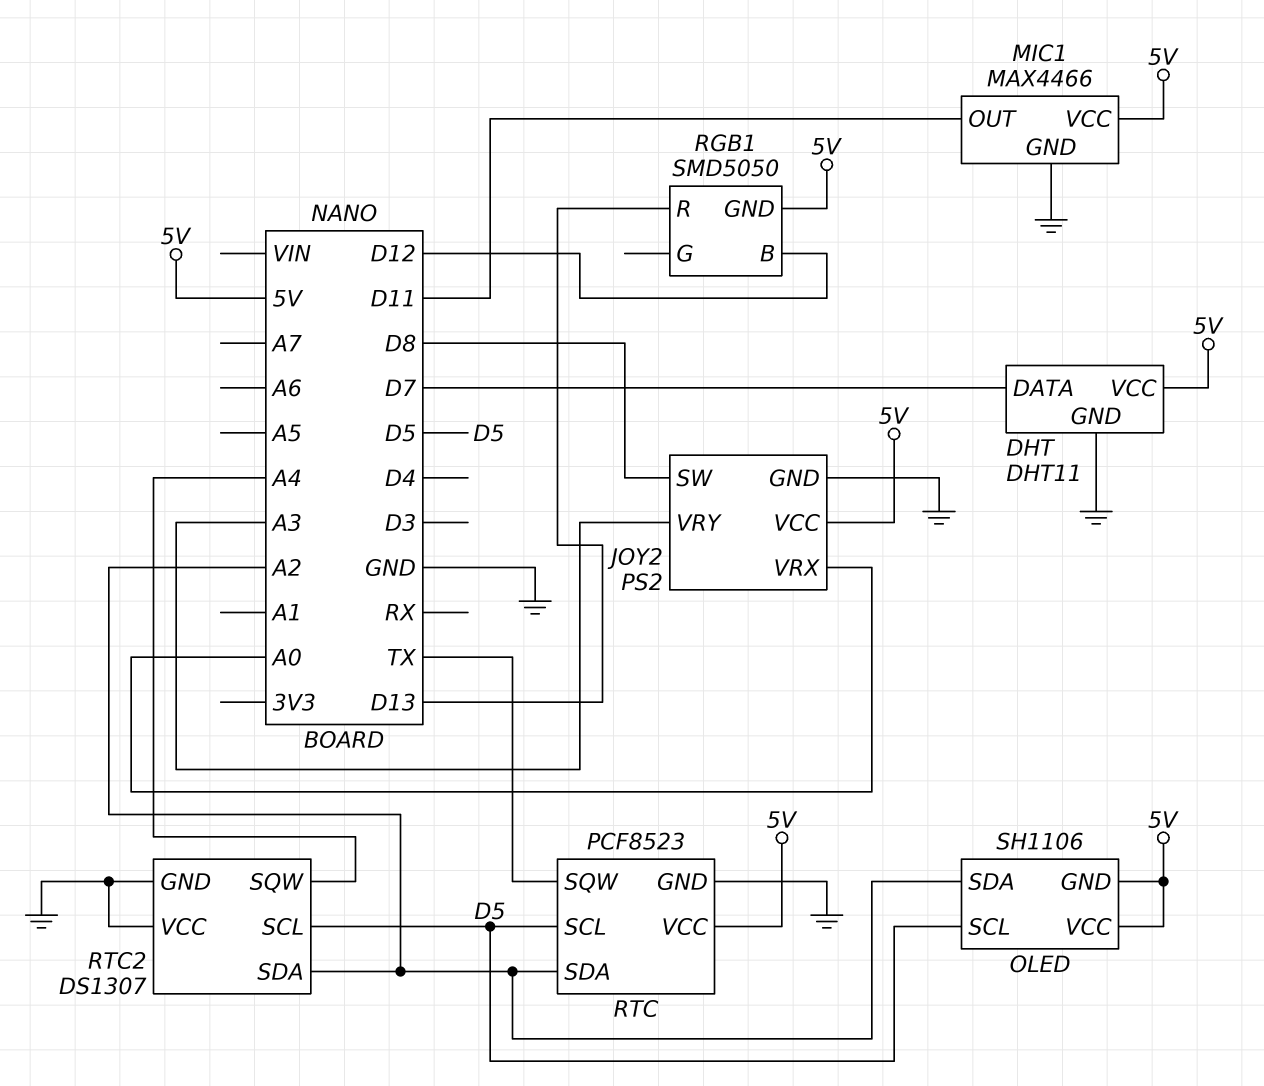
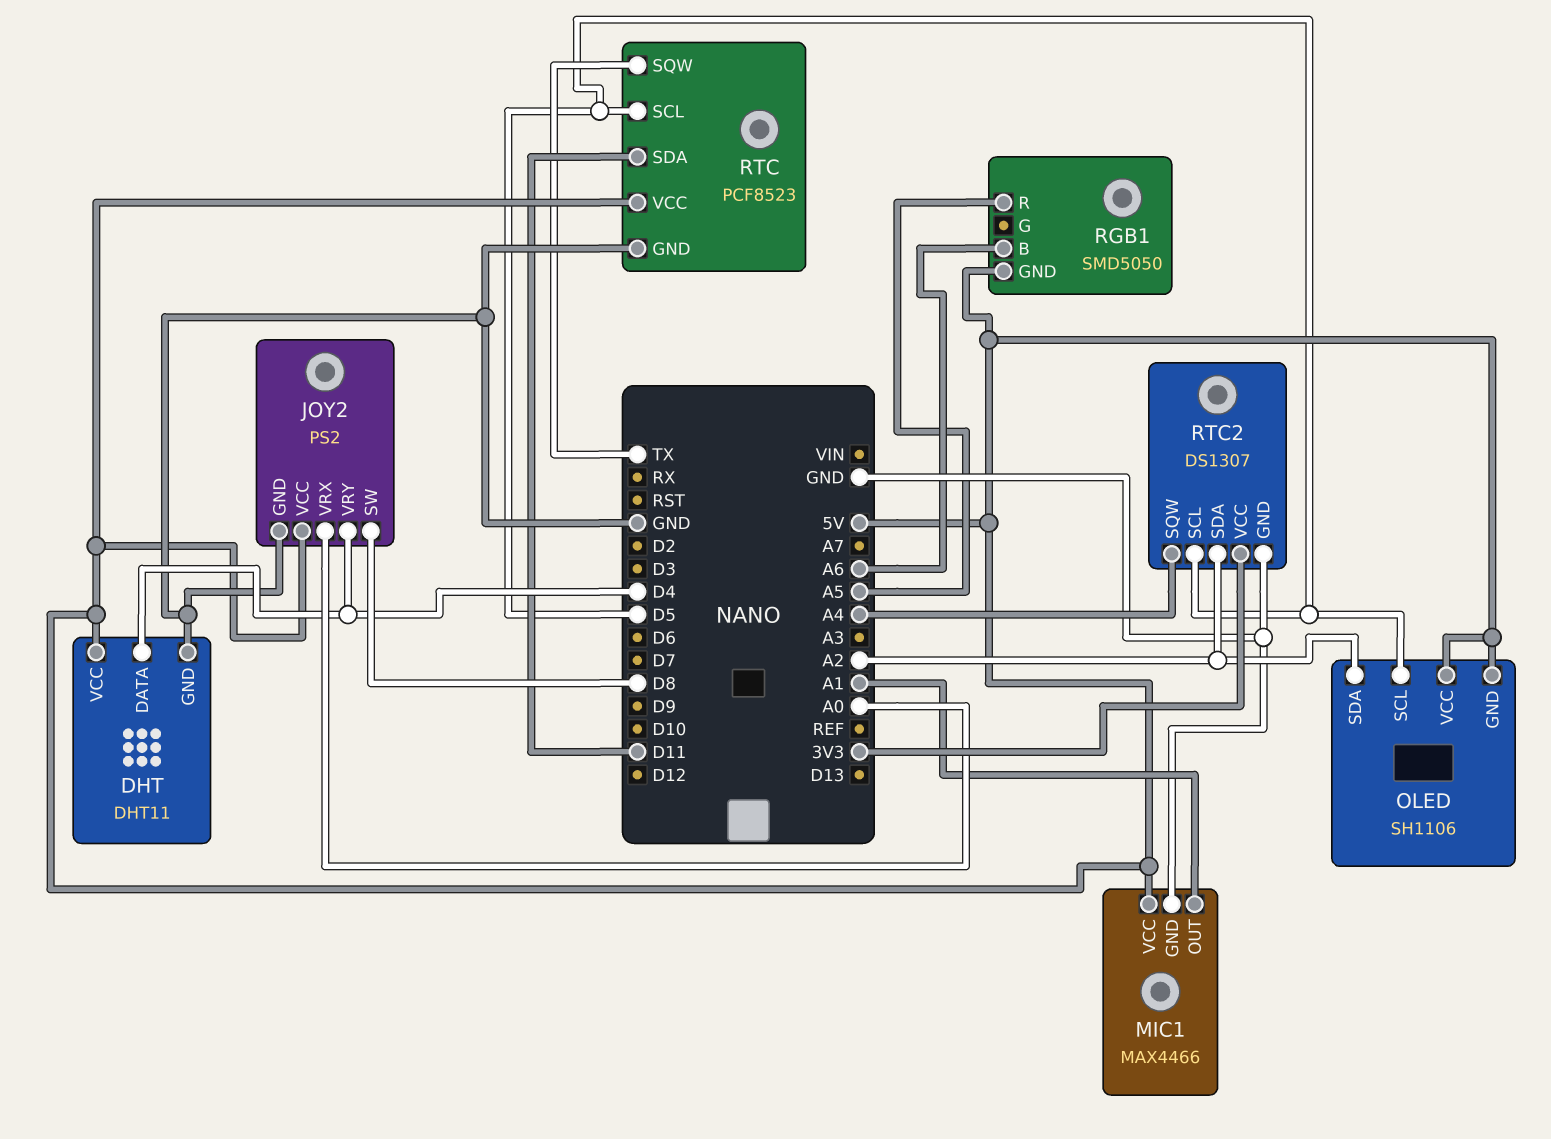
DHT pin DATA: D7 -> D4
JOY2 pin VRY: A3 -> D4
MIC1 pin OUT: D11 -> A1
RGB1 pin B: D12 -> A6
RGB1 pin R: D13 -> A5
RTC pin SDA: A2 -> D11
RTC2 pin VCC: GND -> 3V3

